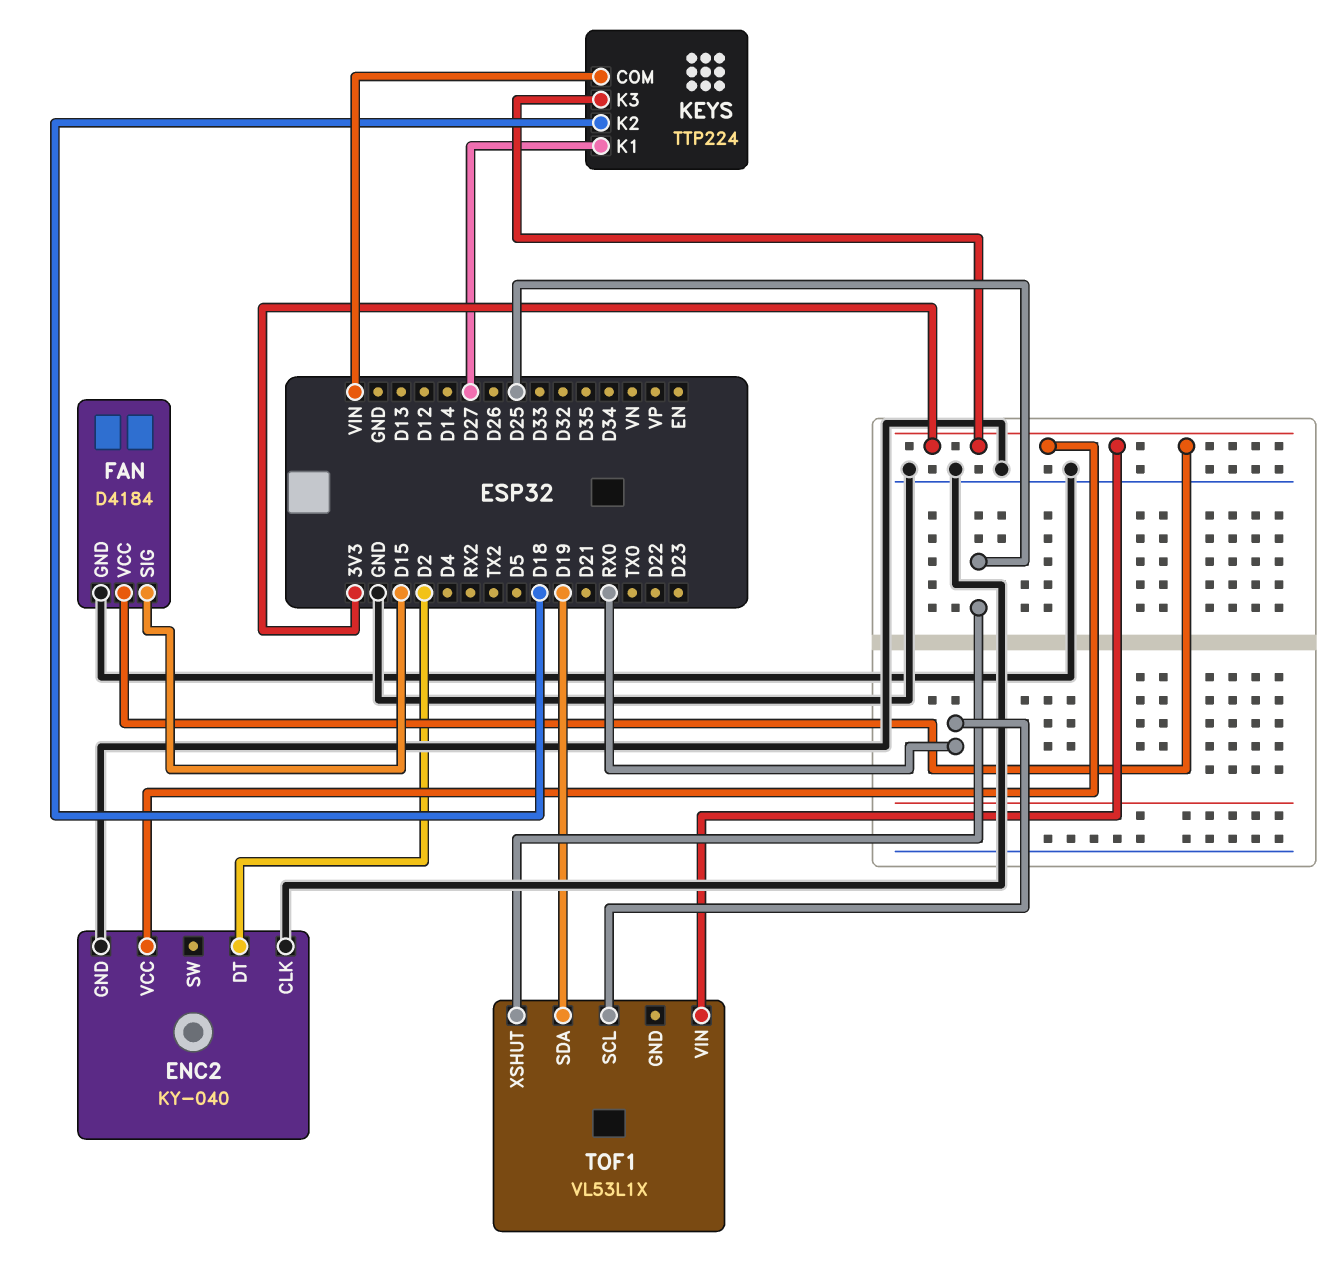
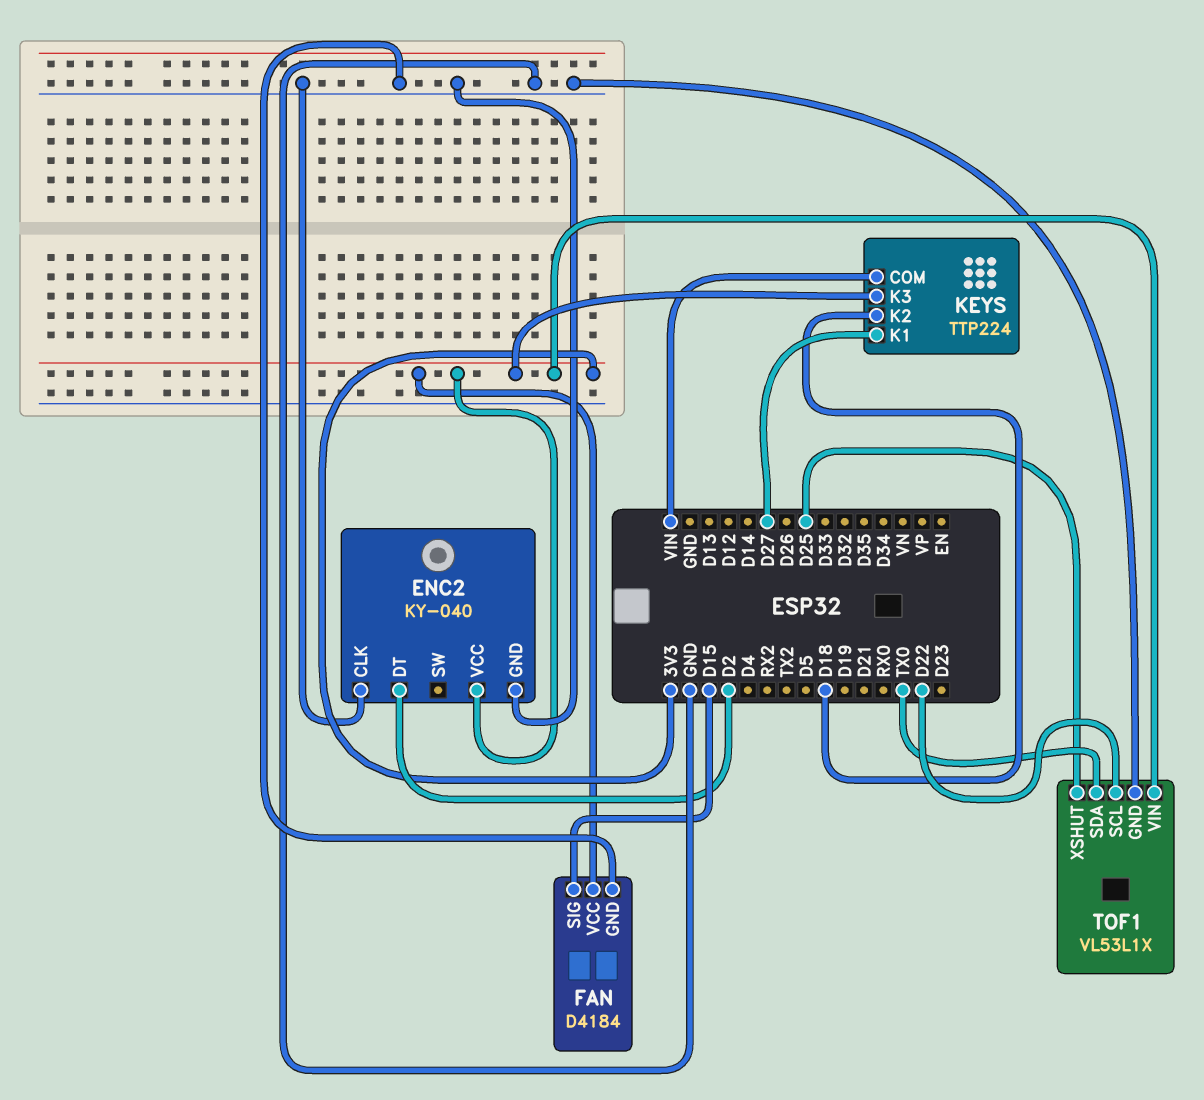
TOF1 pin GND: none -> GND
TOF1 pin SCL: RX0 -> D22
TOF1 pin SDA: D19 -> TX0

